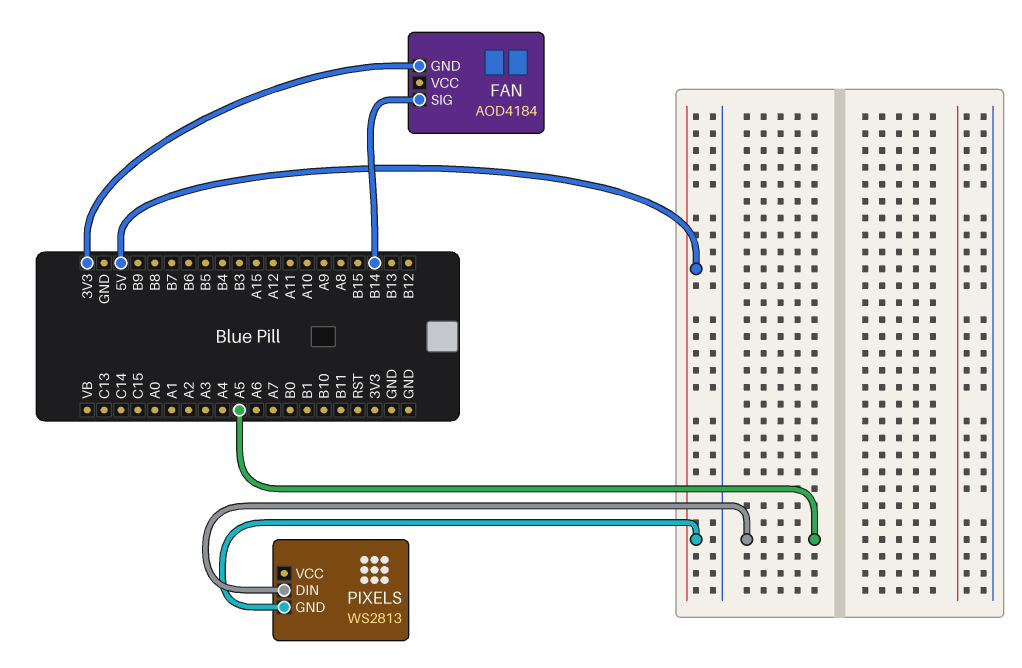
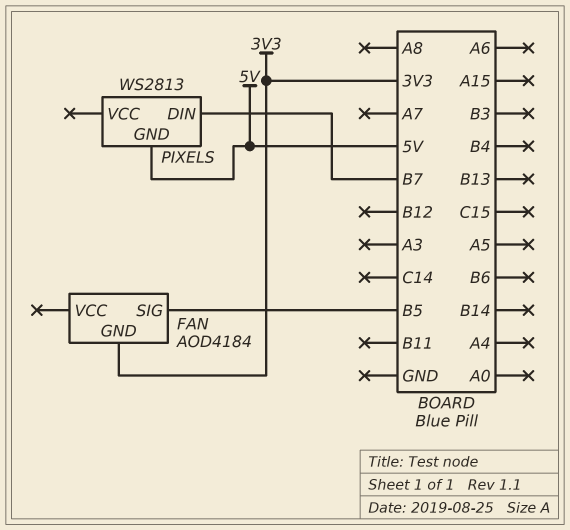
FAN pin SIG: B14 -> B5
PIXELS pin DIN: A5 -> B7

